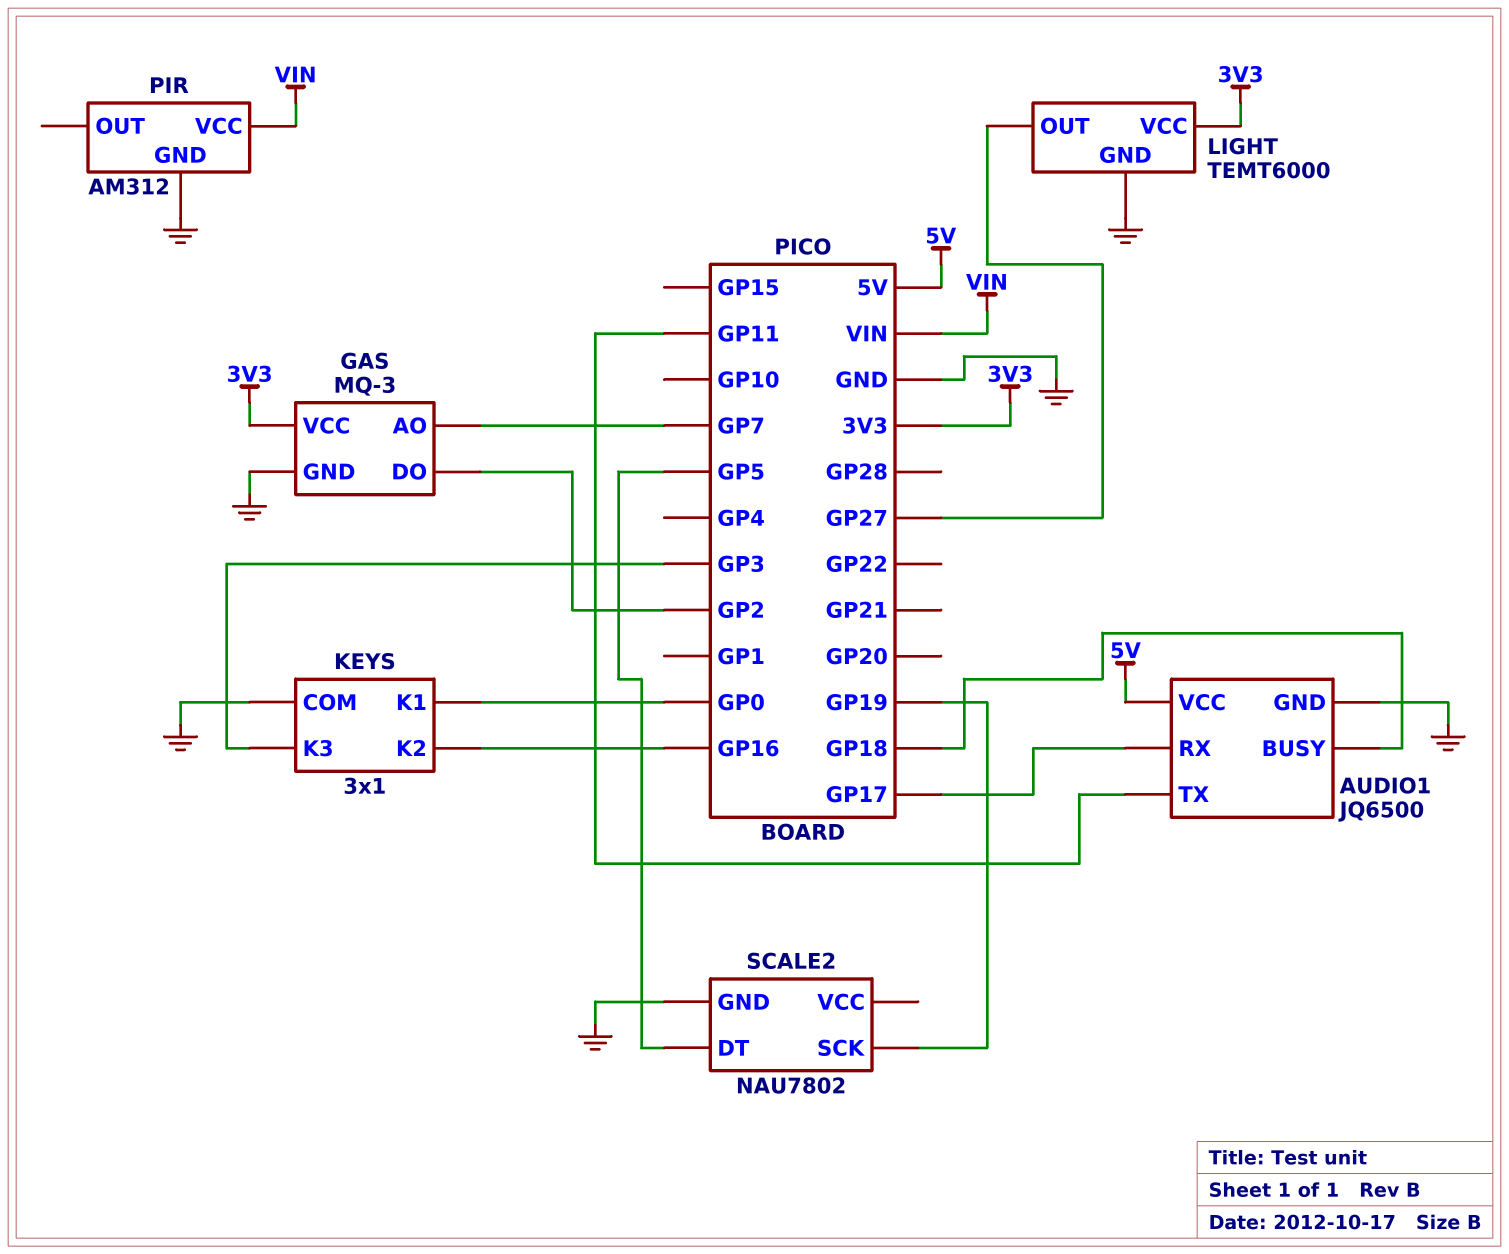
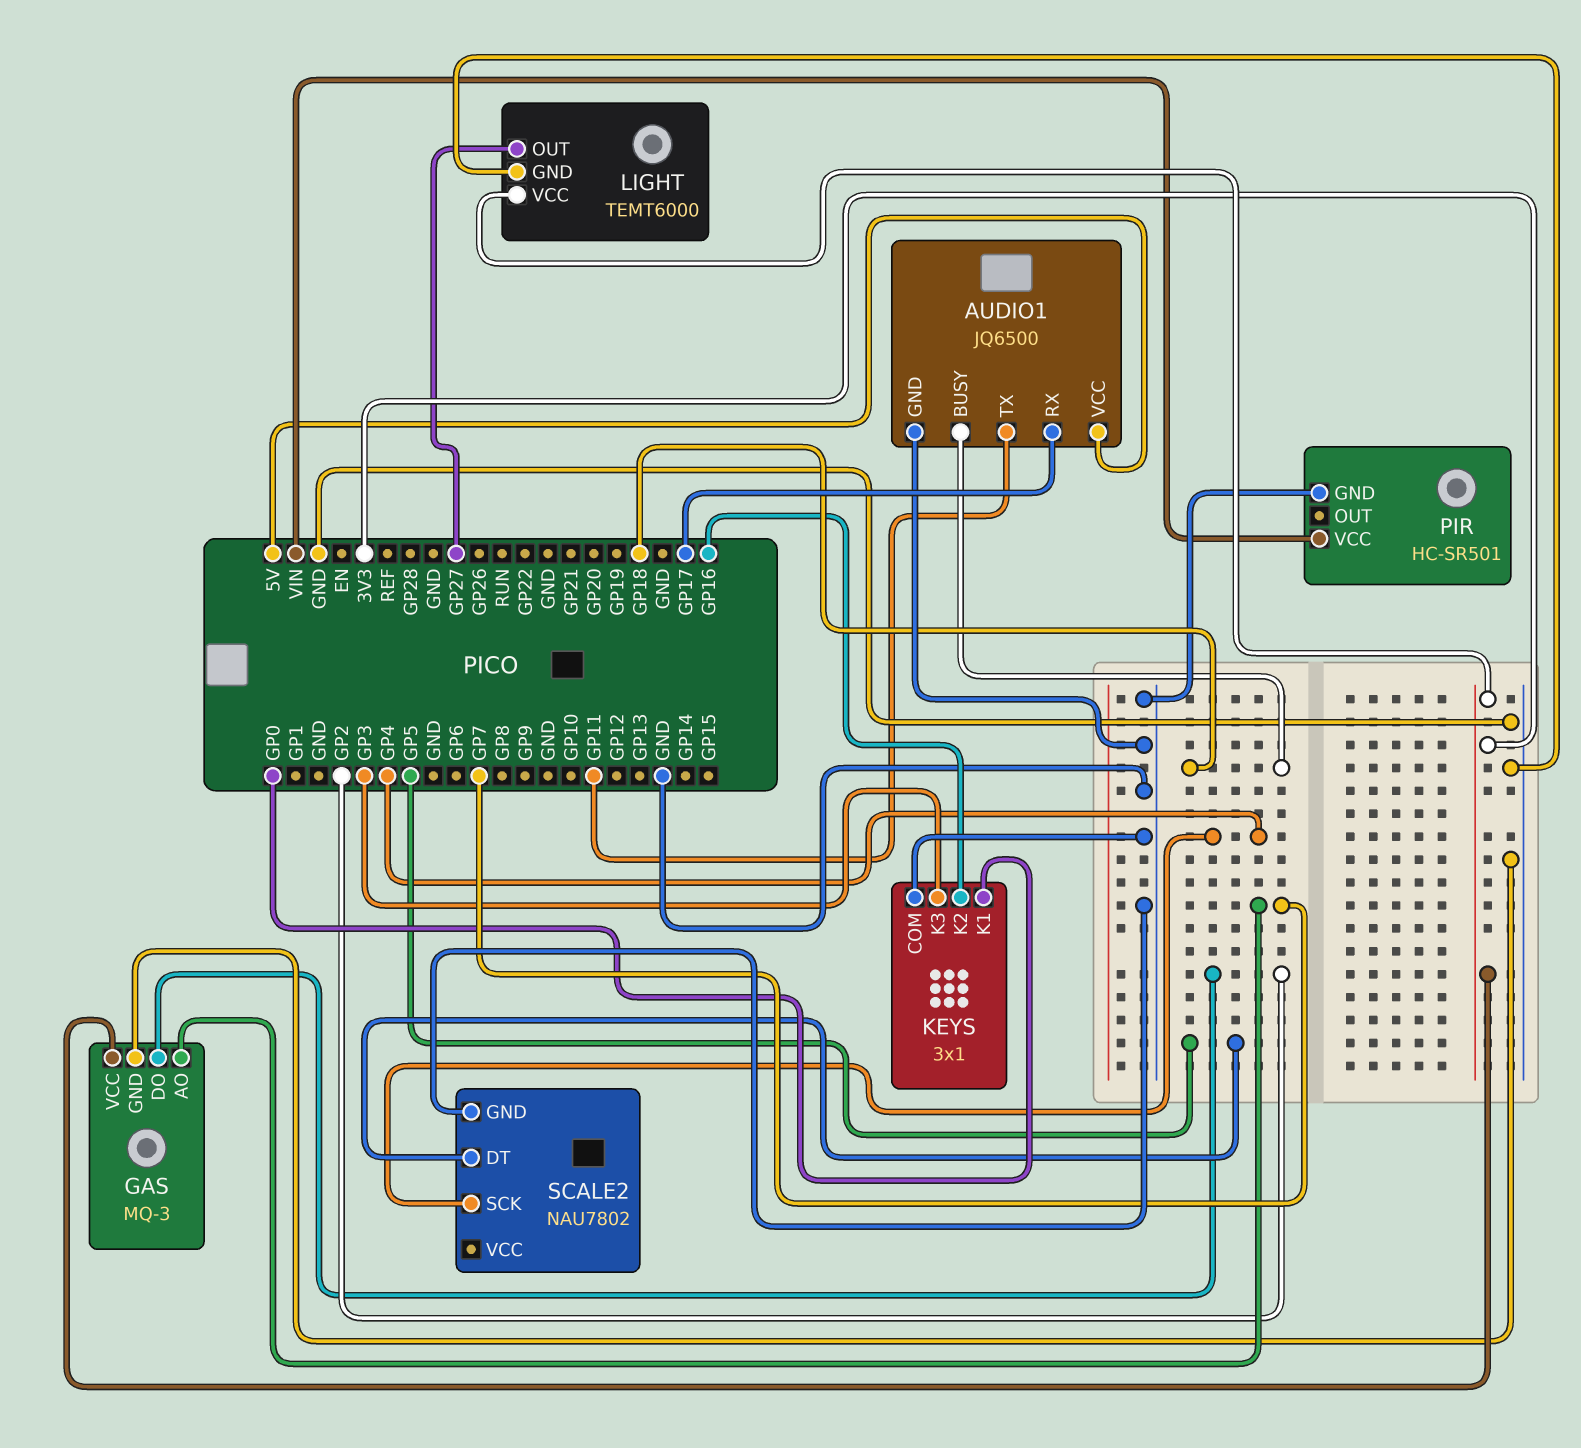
PIR: AM312 -> HC-SR501
SCALE2 pin SCK: GP19 -> GP4

